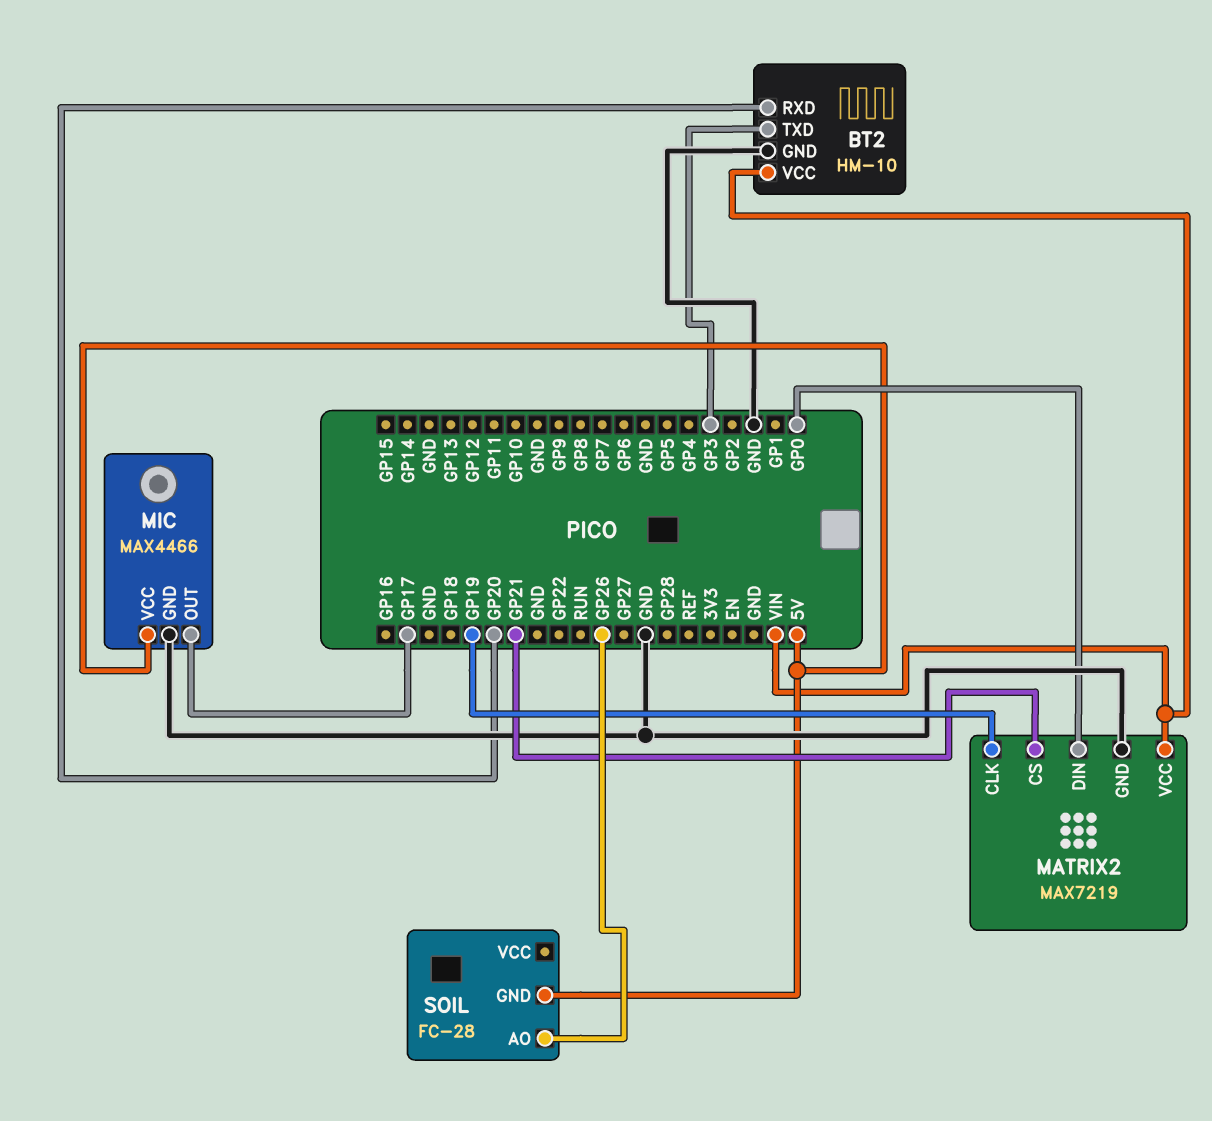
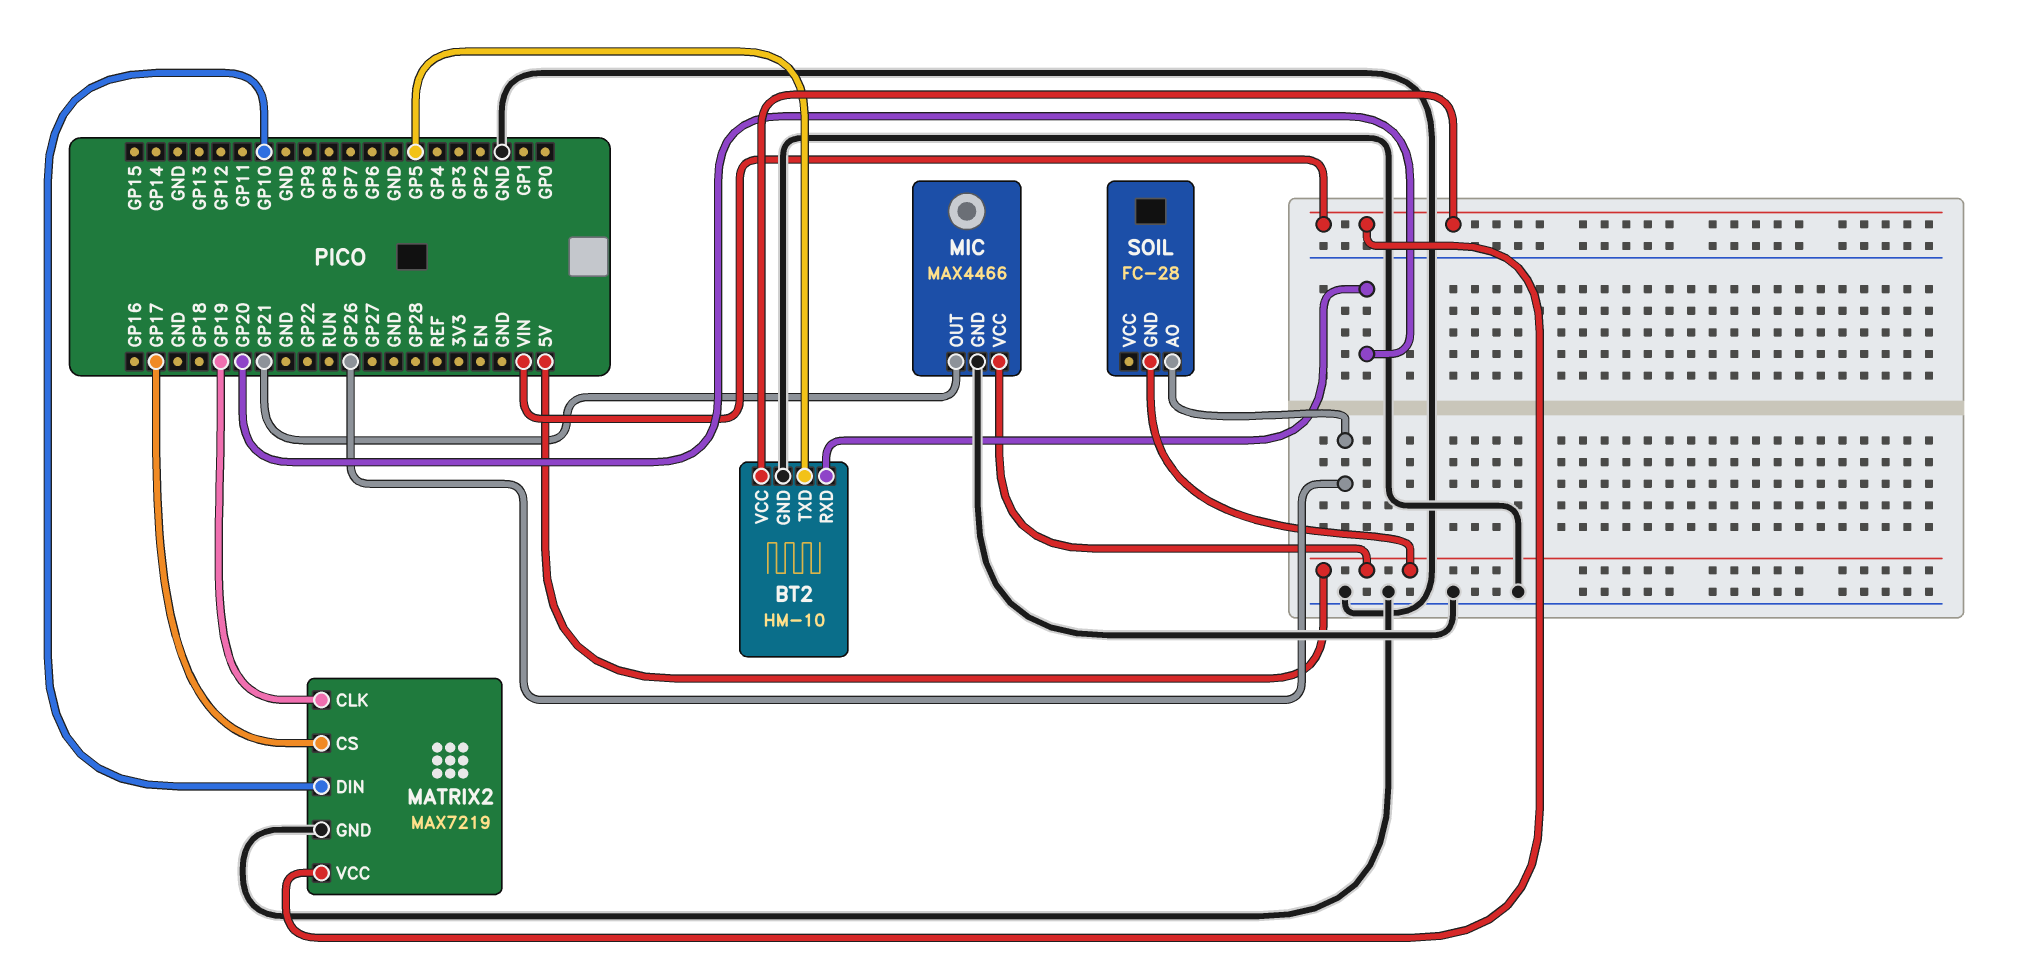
BT2 pin TXD: GP3 -> GP5
MATRIX2 pin CS: GP21 -> GP17
MATRIX2 pin DIN: GP0 -> GP10
MIC pin OUT: GP17 -> GP21

